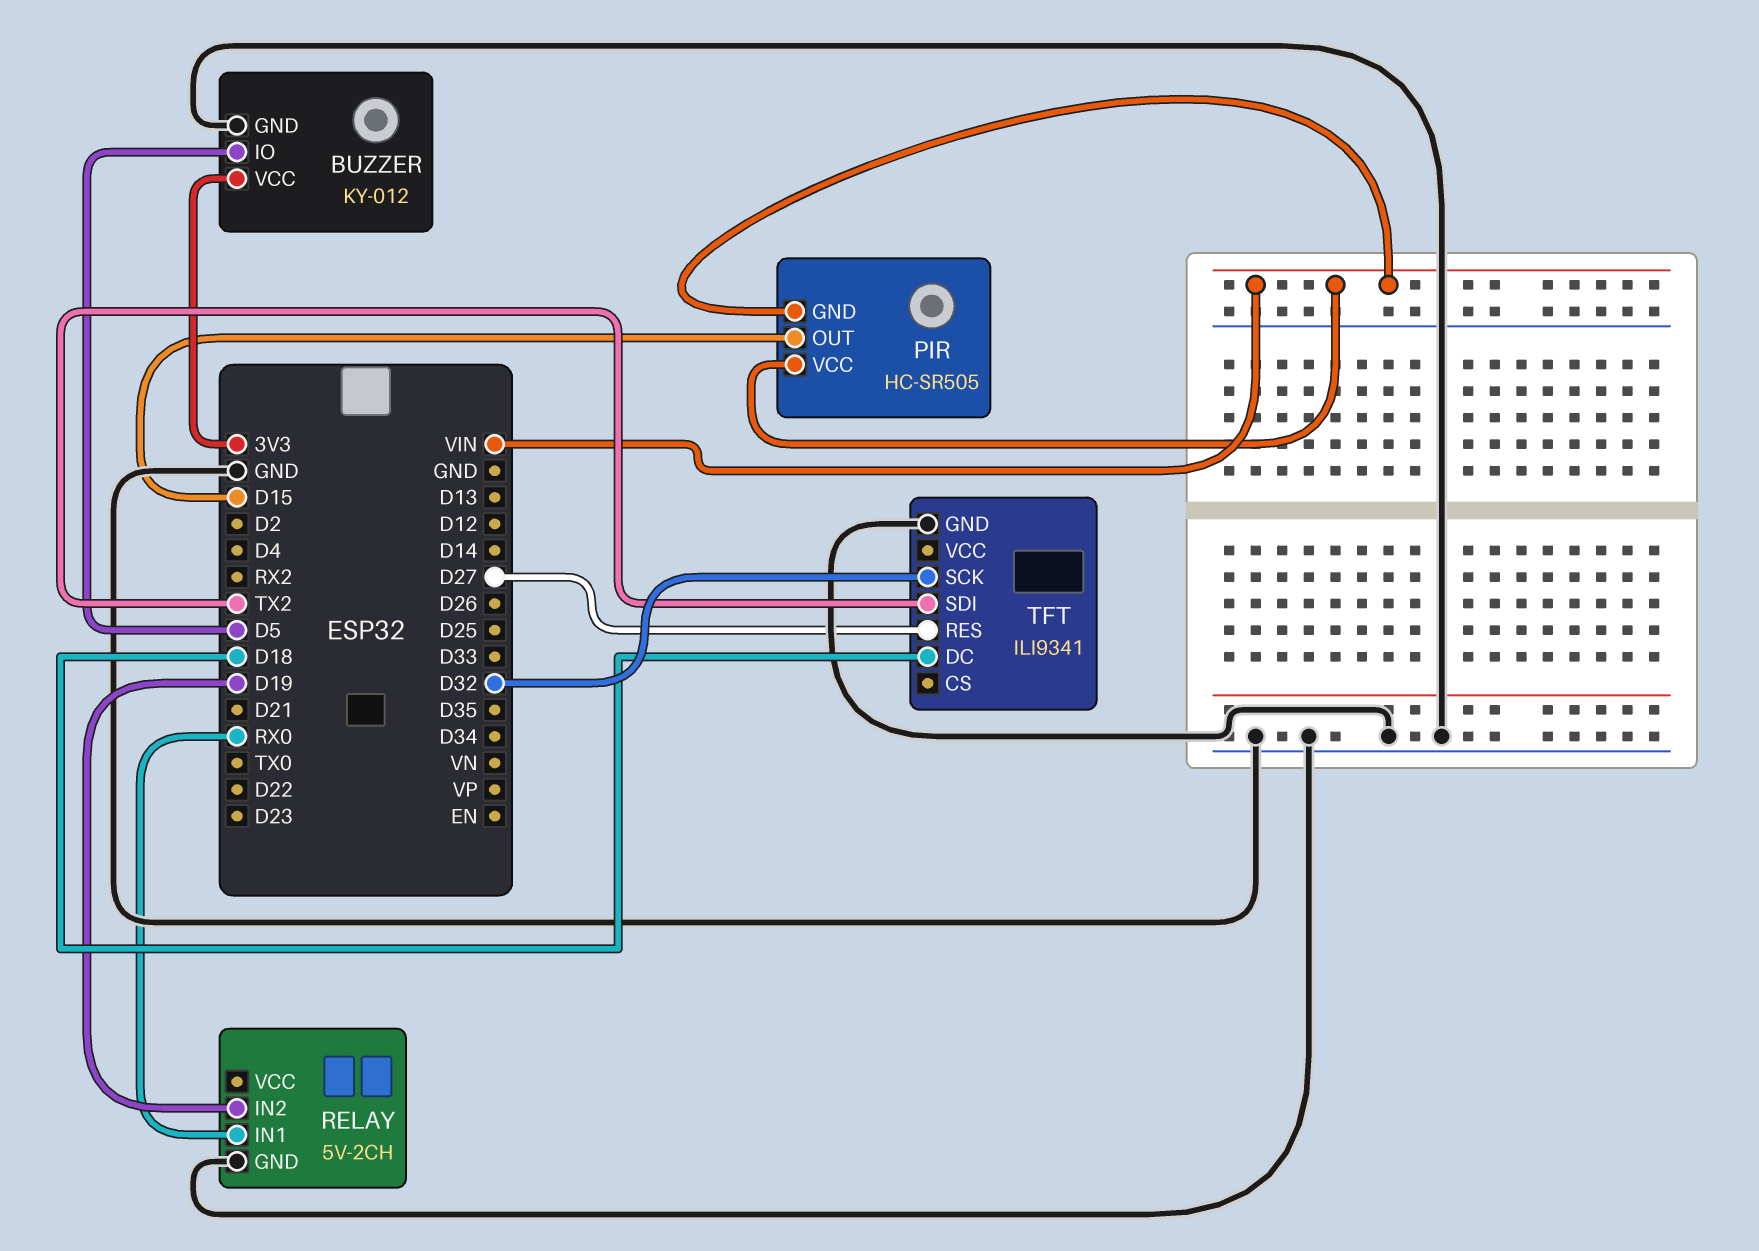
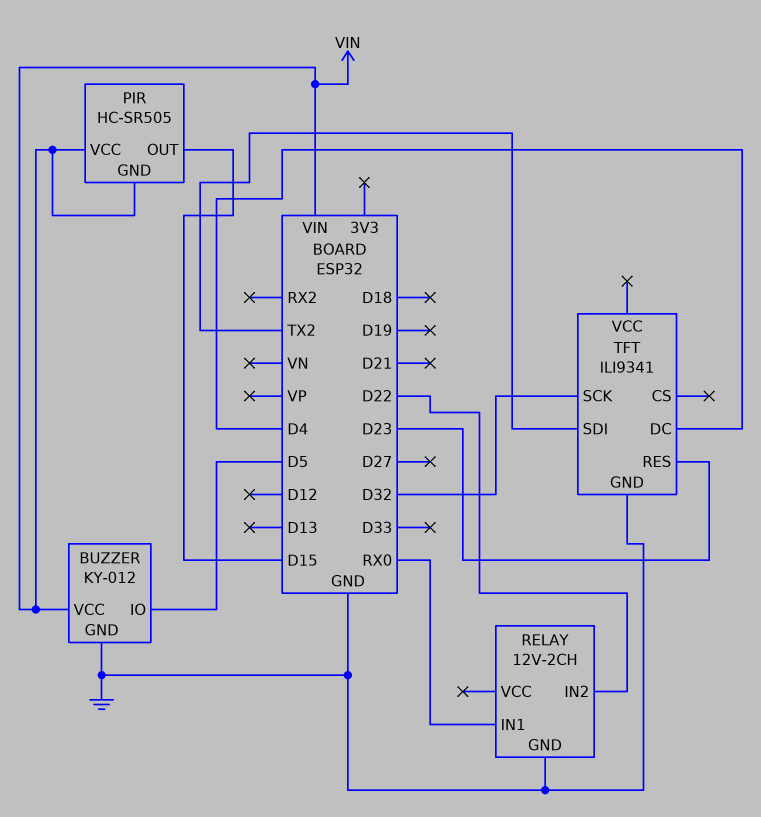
BUZZER pin VCC: 3V3 -> VIN
RELAY: 5V-2CH -> 12V-2CH
RELAY pin IN2: D19 -> D22
TFT pin DC: D18 -> D4
TFT pin RES: D27 -> D23

